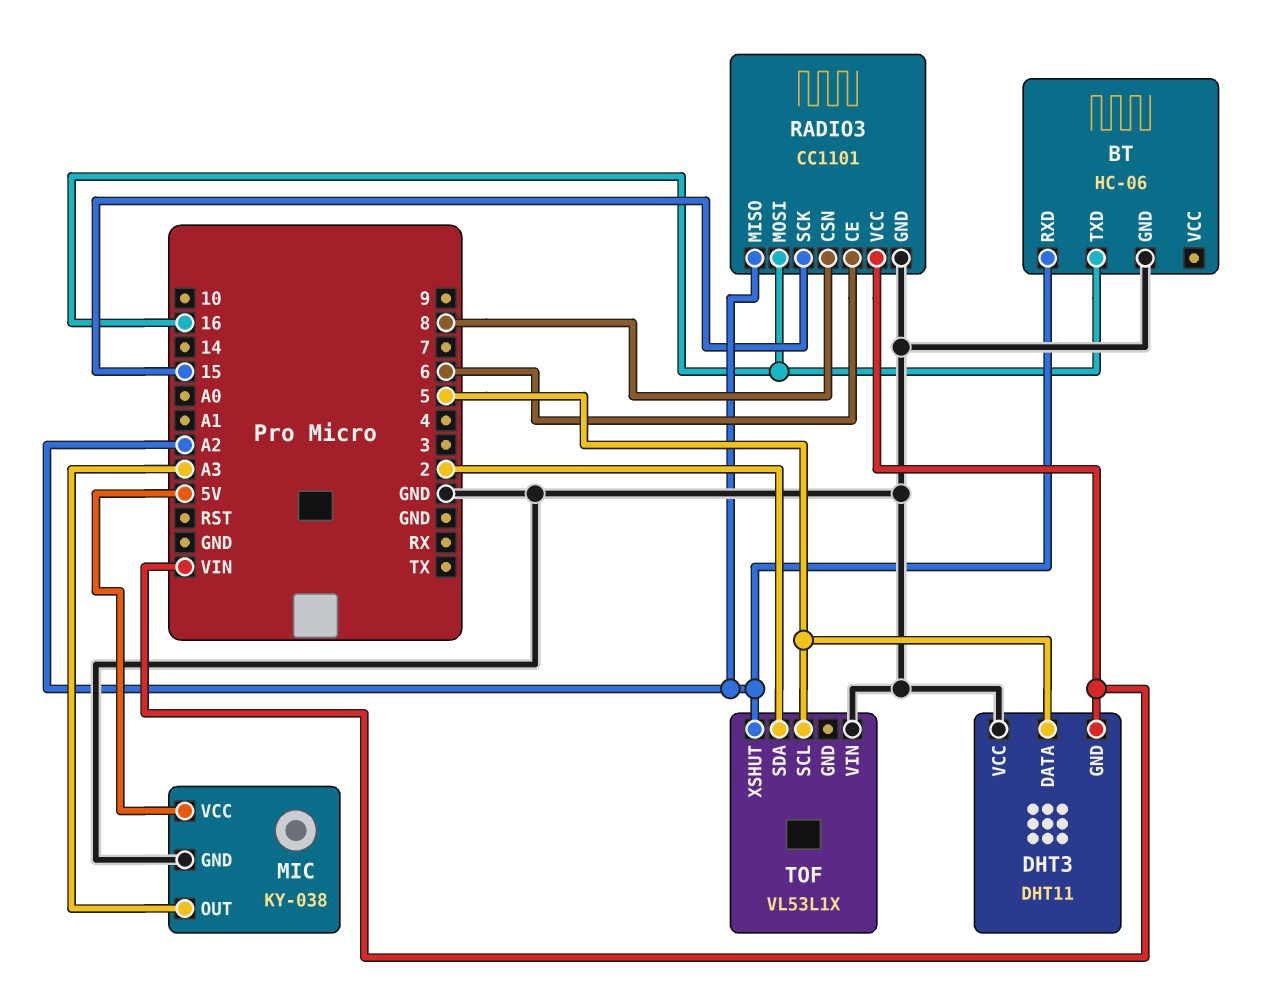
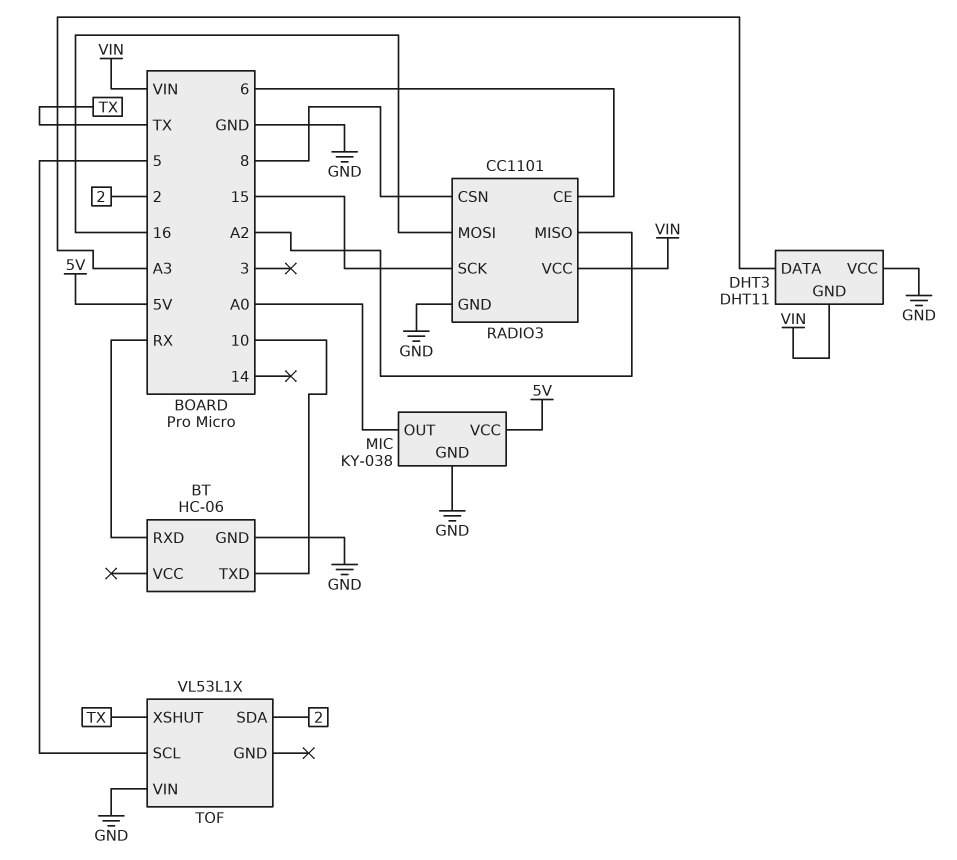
BT pin RXD: A2 -> RX
BT pin TXD: 16 -> 10
DHT3 pin DATA: 5 -> A3
MIC pin OUT: A3 -> A0
TOF pin XSHUT: A2 -> TX

